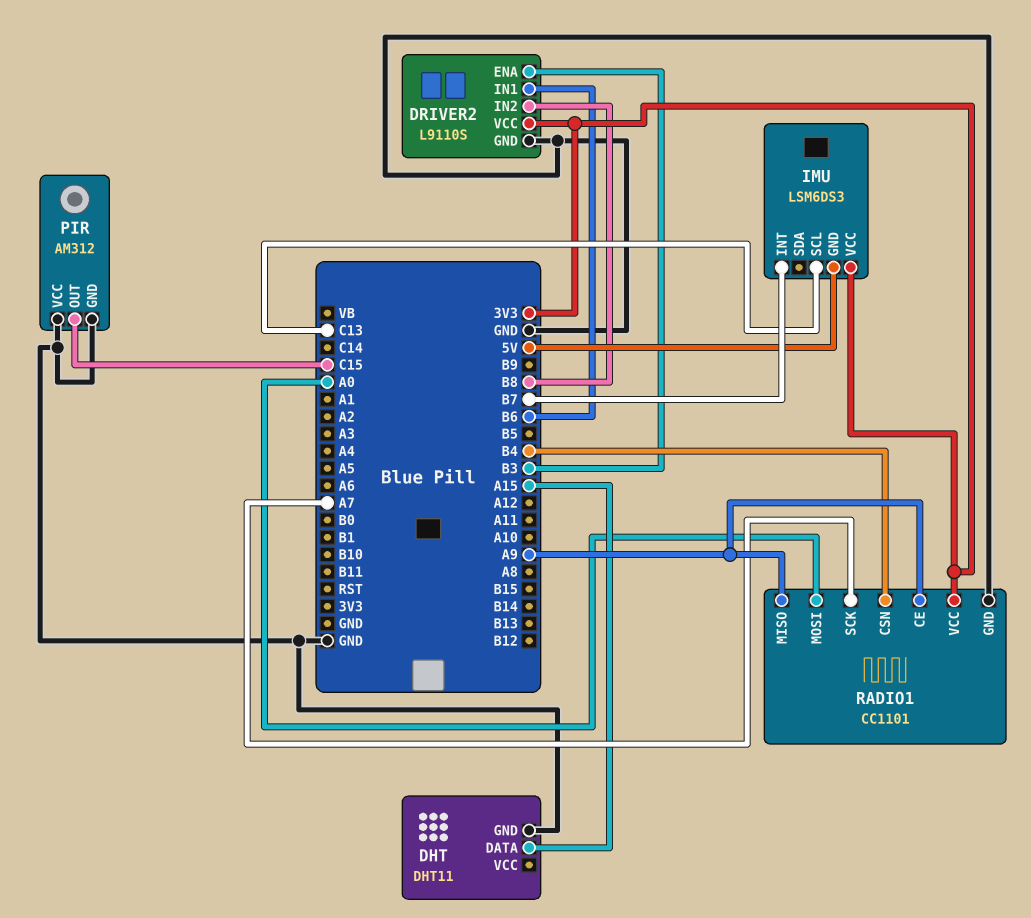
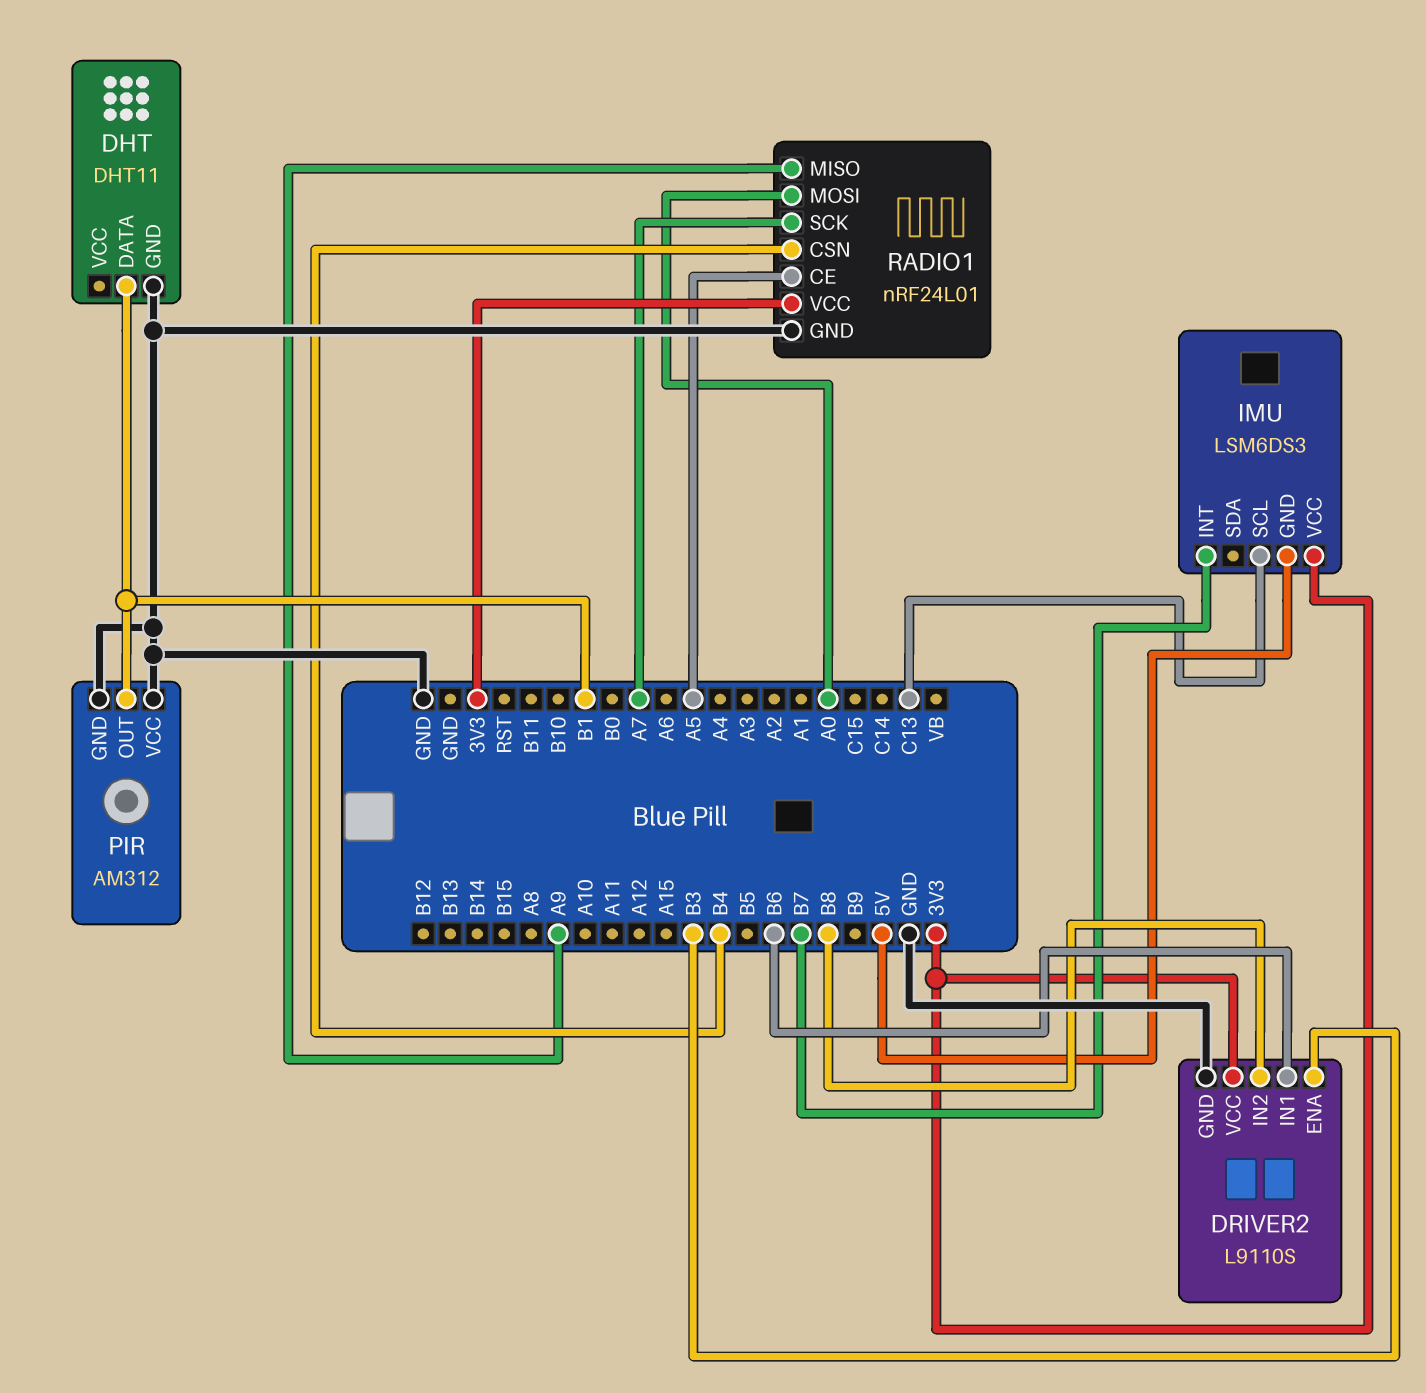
DHT pin DATA: A15 -> B1
PIR pin OUT: C15 -> B1
RADIO1: CC1101 -> nRF24L01
RADIO1 pin CE: A9 -> A5

